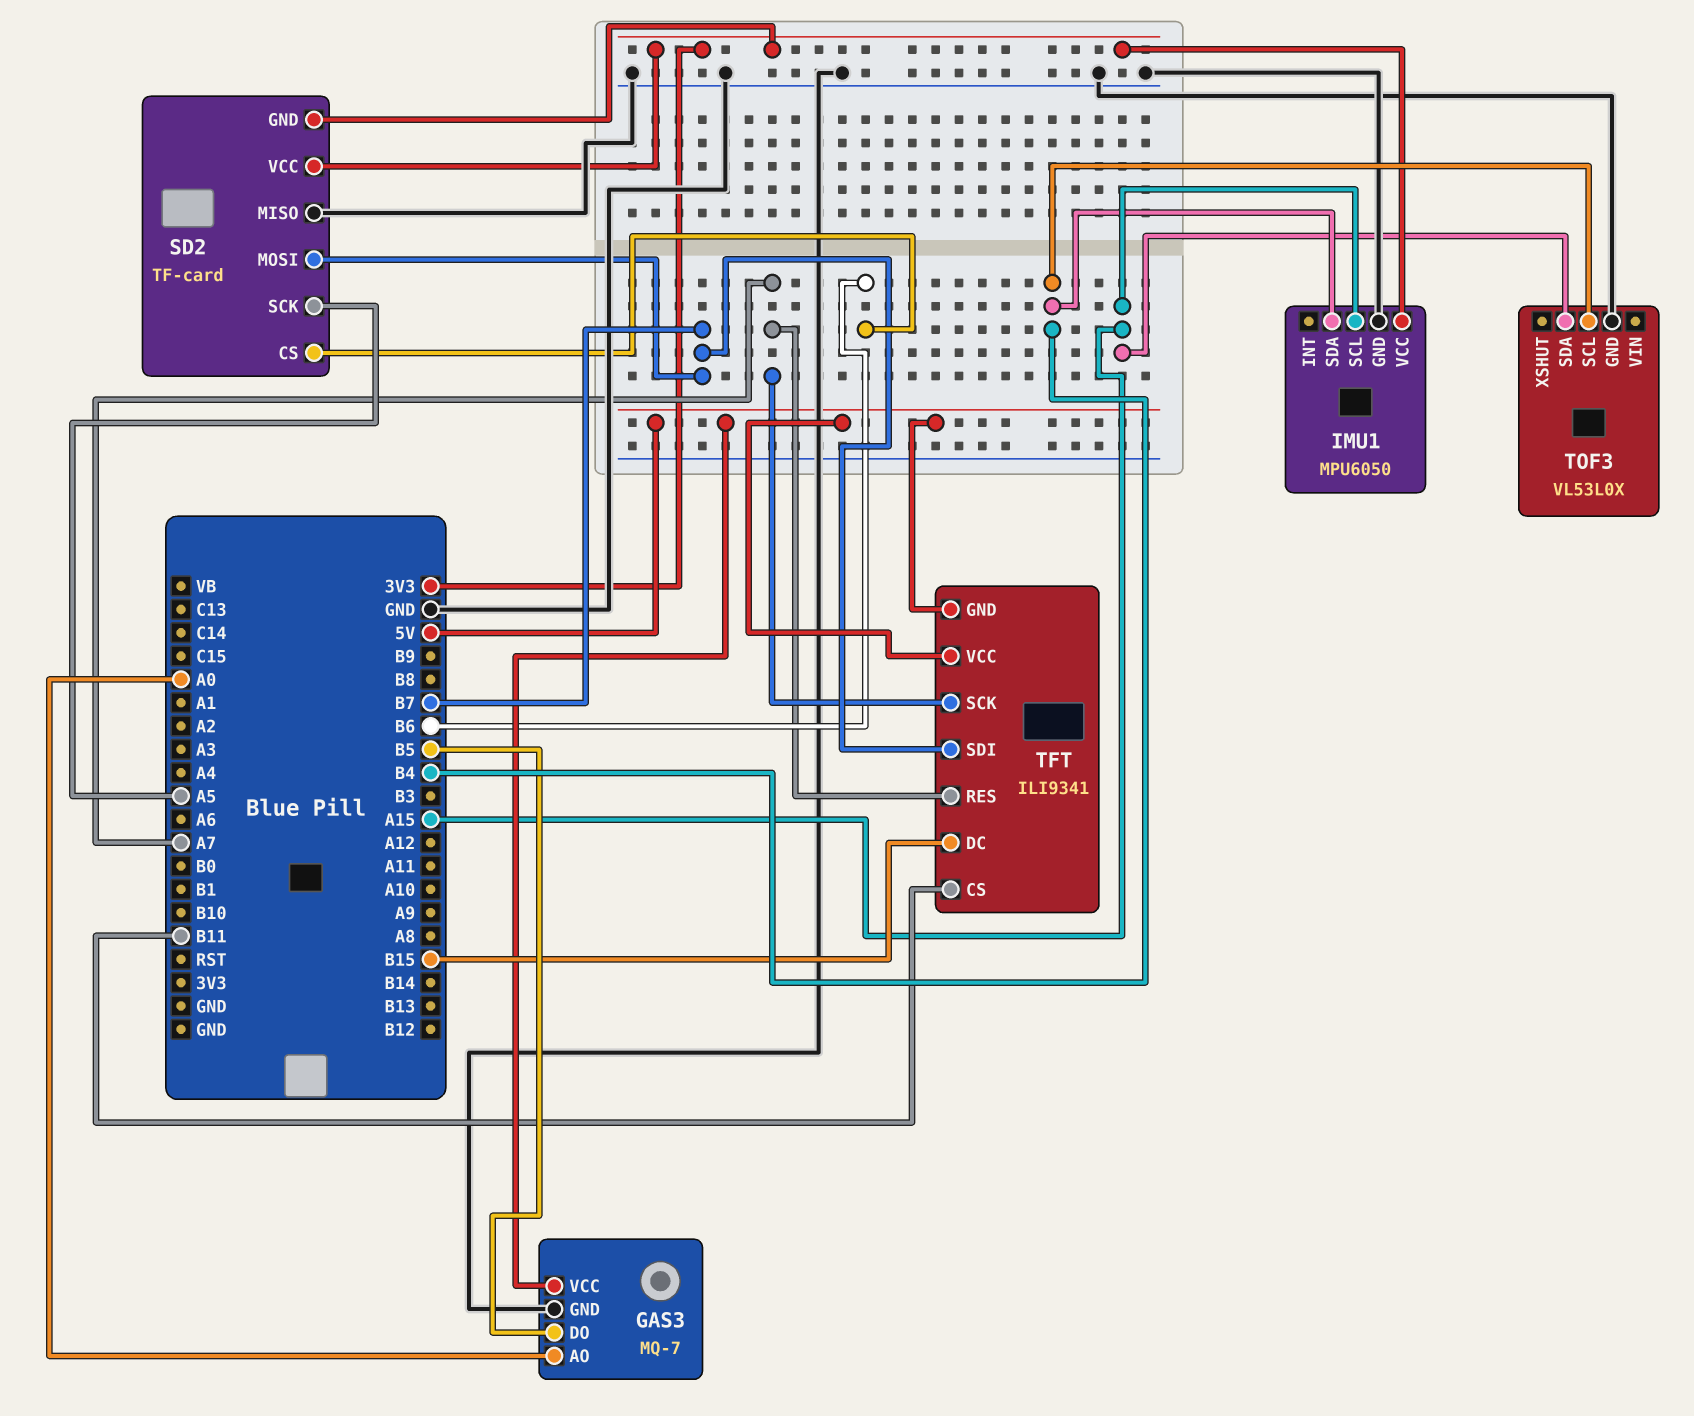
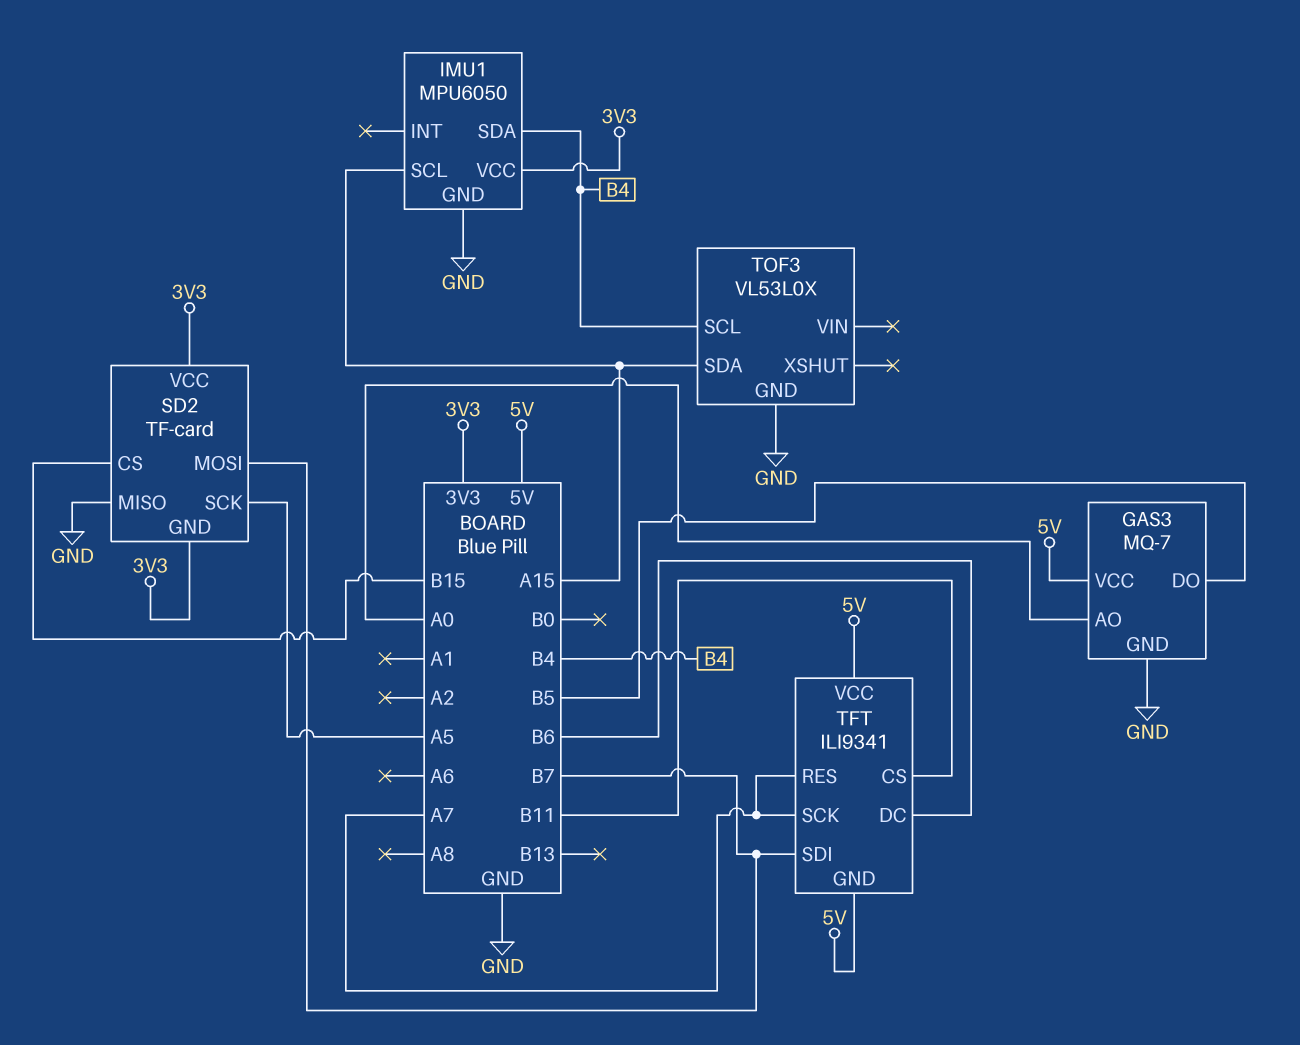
SD2 pin CS: B6 -> B15
TFT pin DC: B15 -> B6

